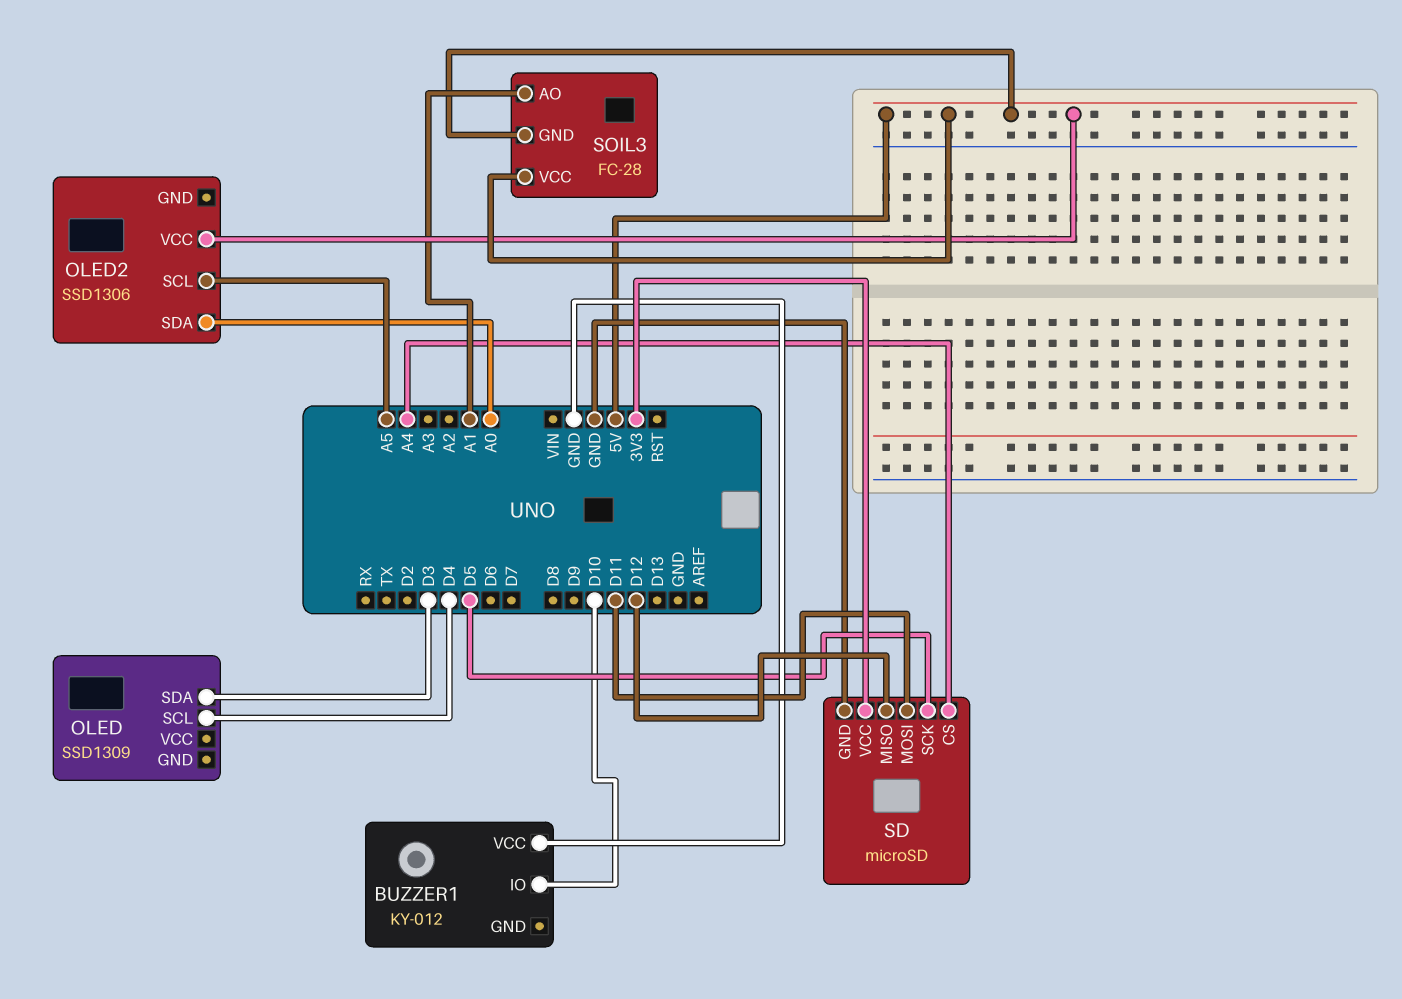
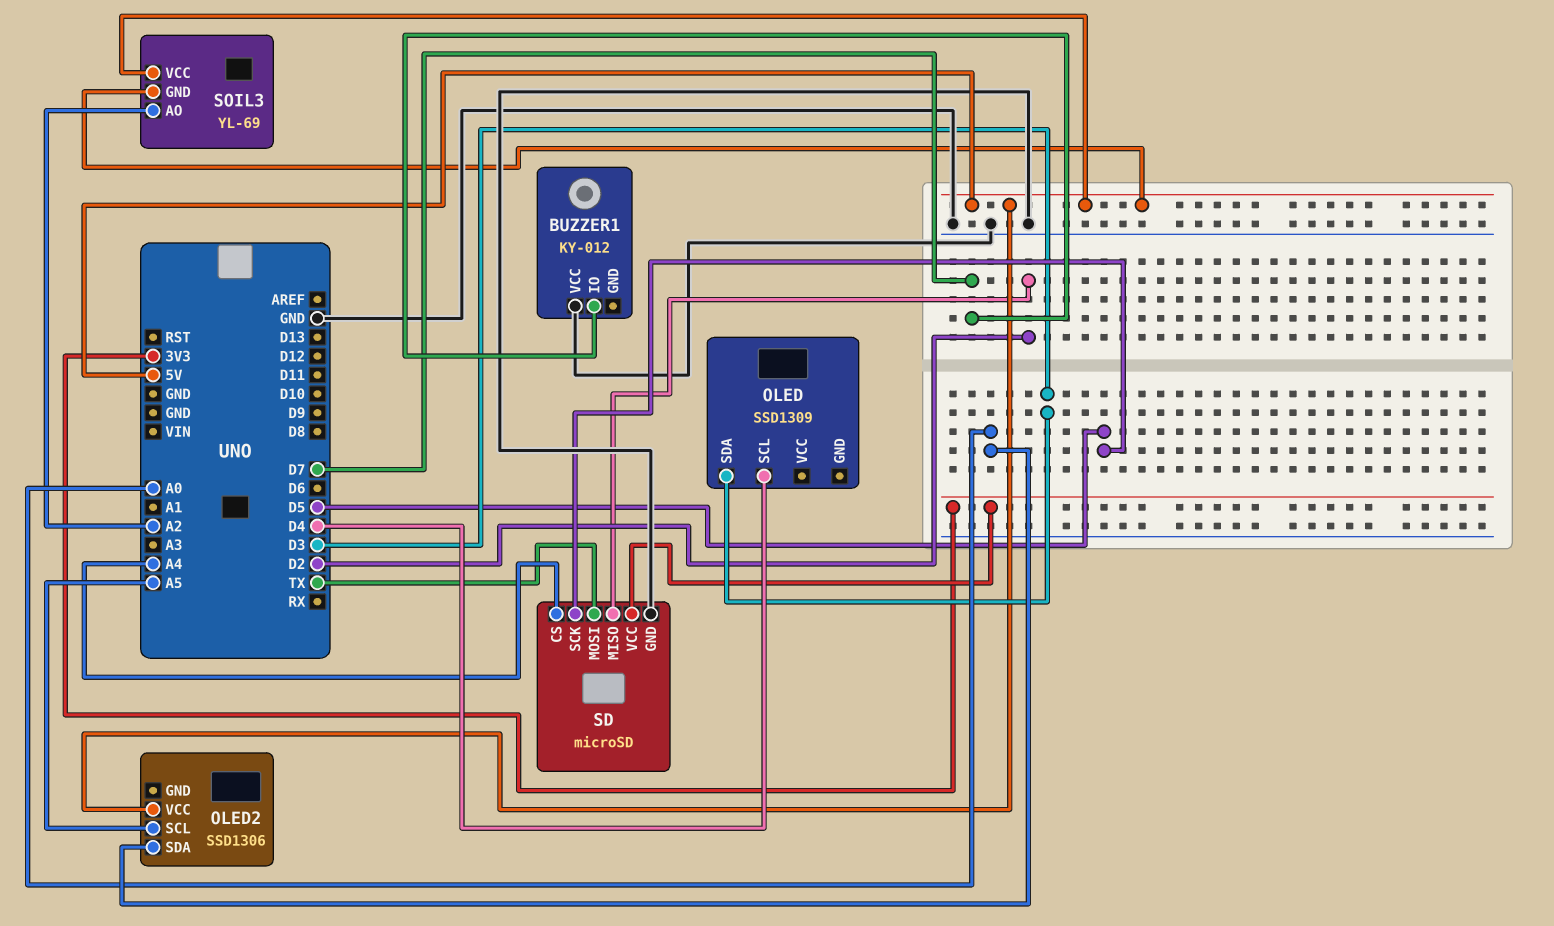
BUZZER1 pin IO: D10 -> D7
SD pin MISO: D12 -> D2
SD pin MOSI: D11 -> TX
SOIL3: FC-28 -> YL-69
SOIL3 pin AO: A1 -> A2

